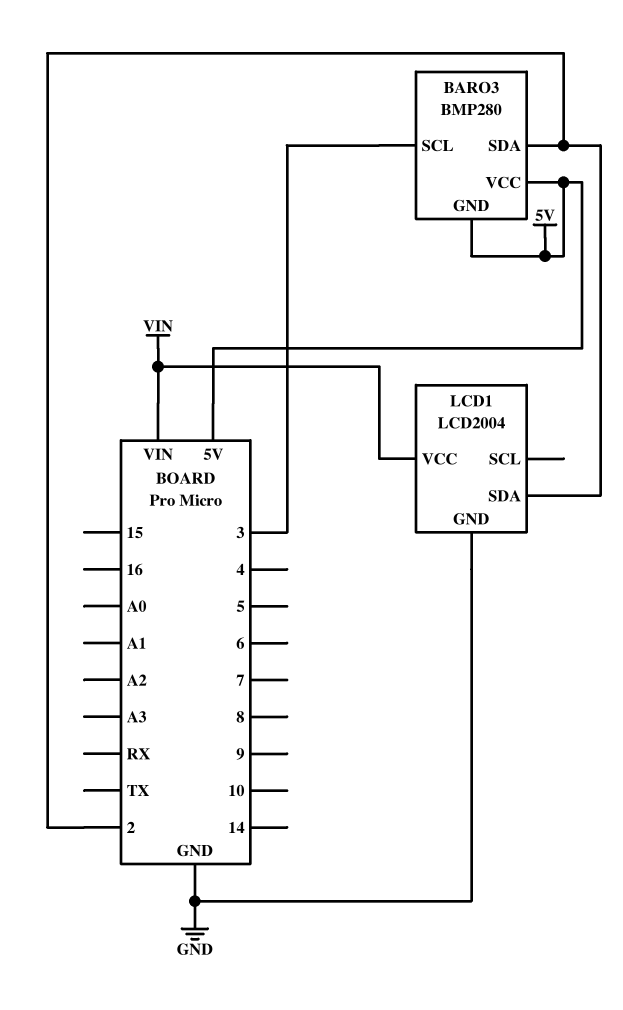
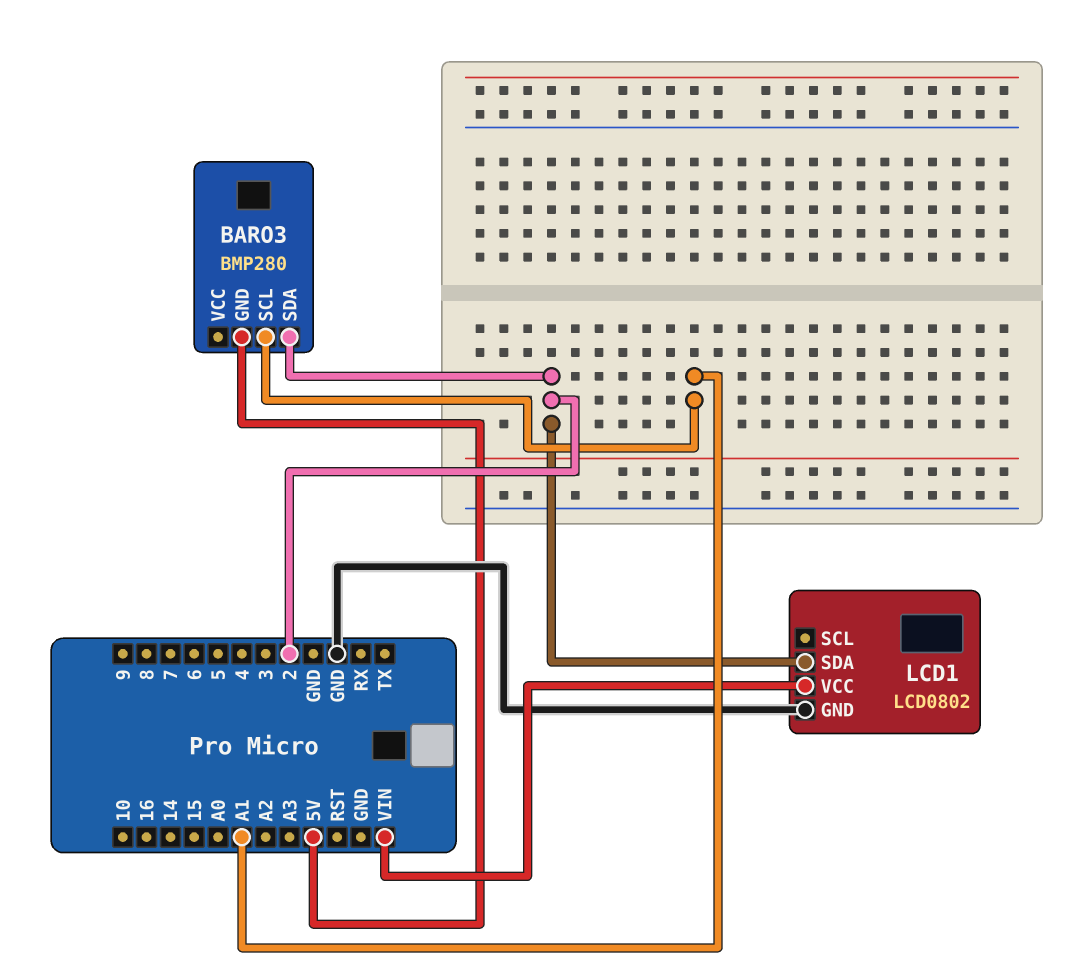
BARO3 pin SCL: 3 -> A1
BARO3 pin VCC: 5V -> none
LCD1: LCD2004 -> LCD0802

